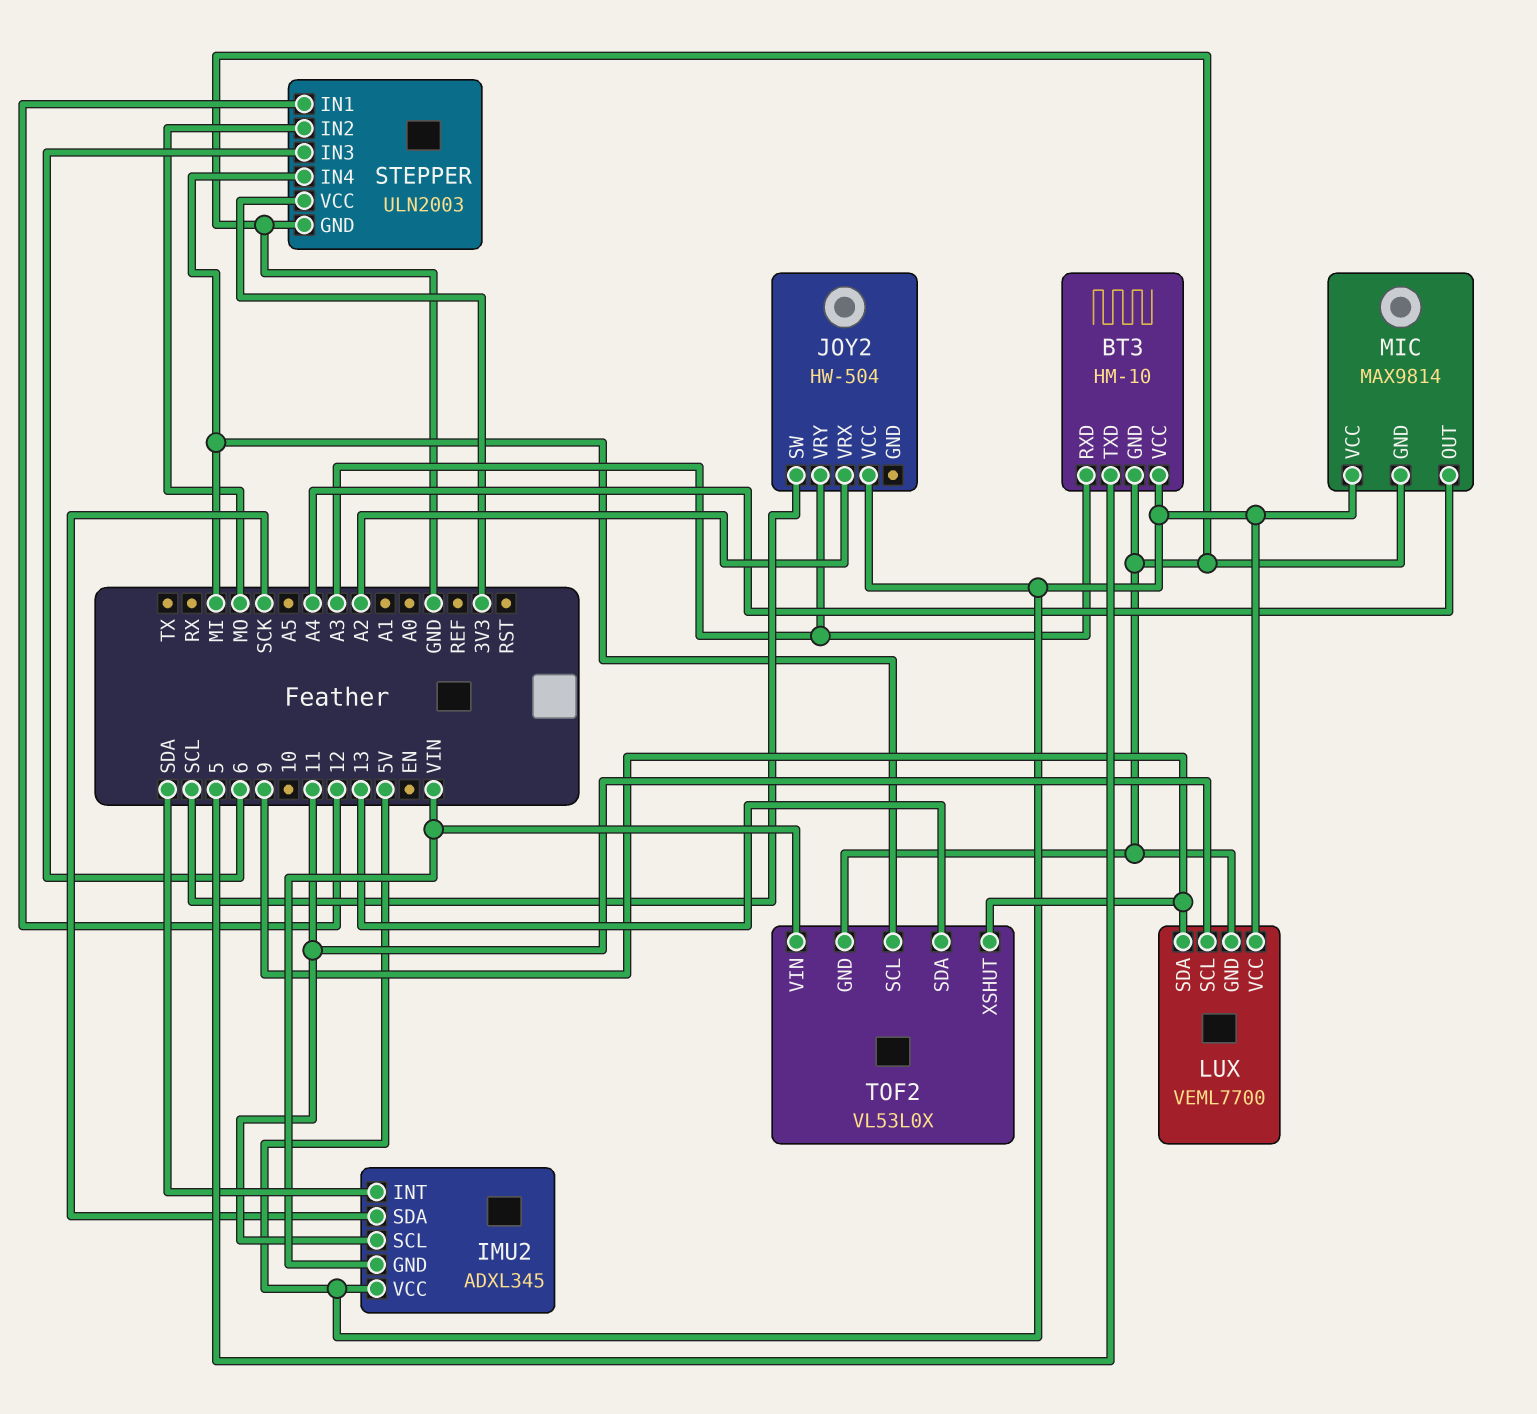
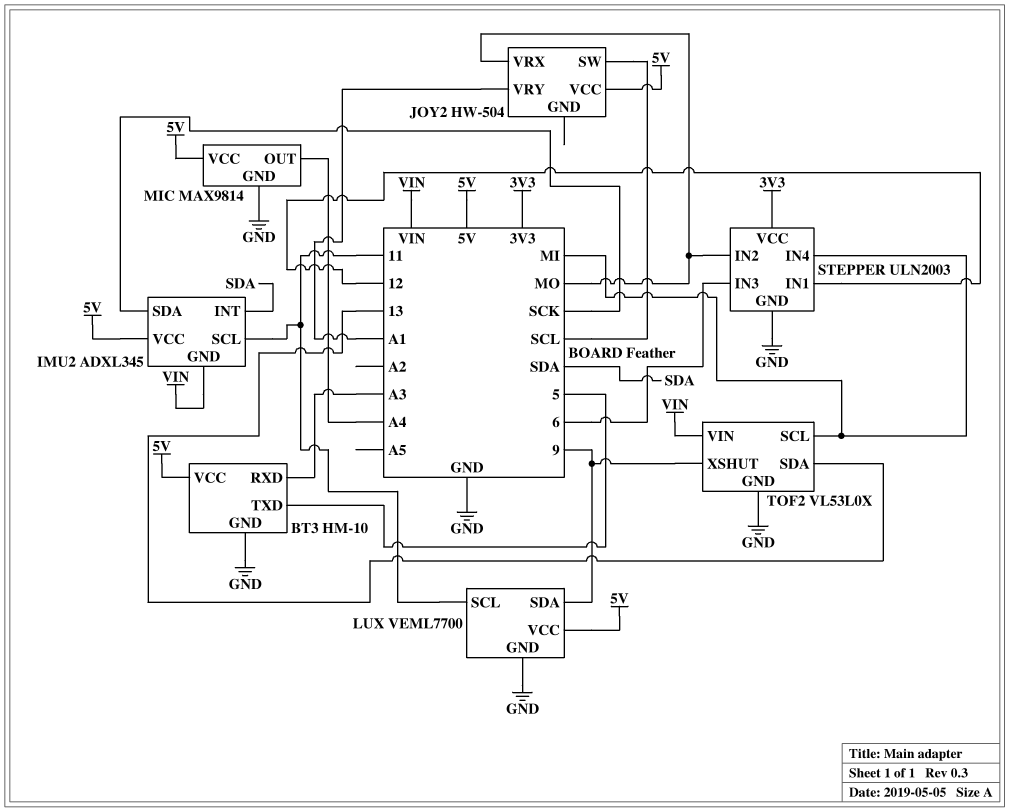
JOY2 pin VRX: A2 -> MO
JOY2 pin VRY: A3 -> A1

